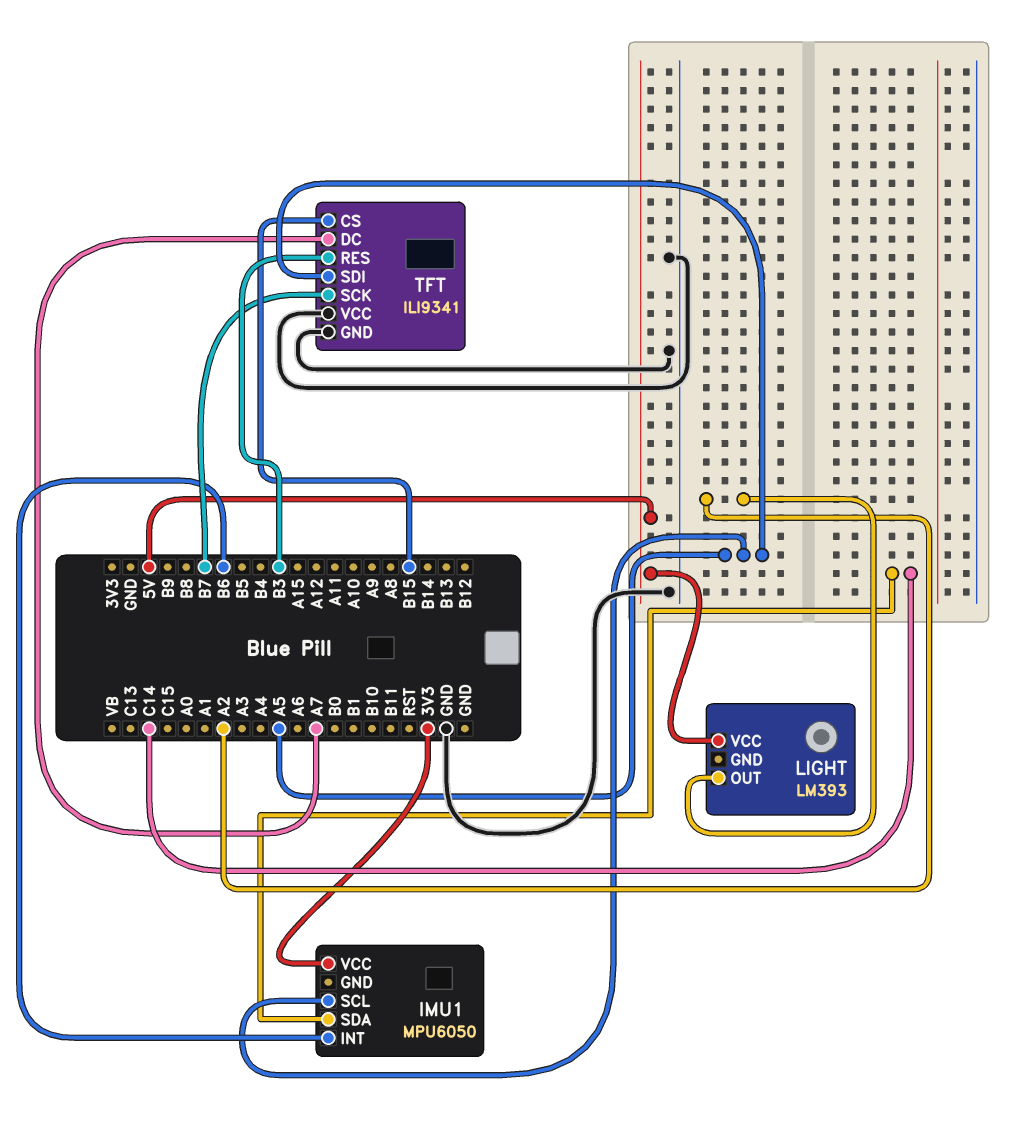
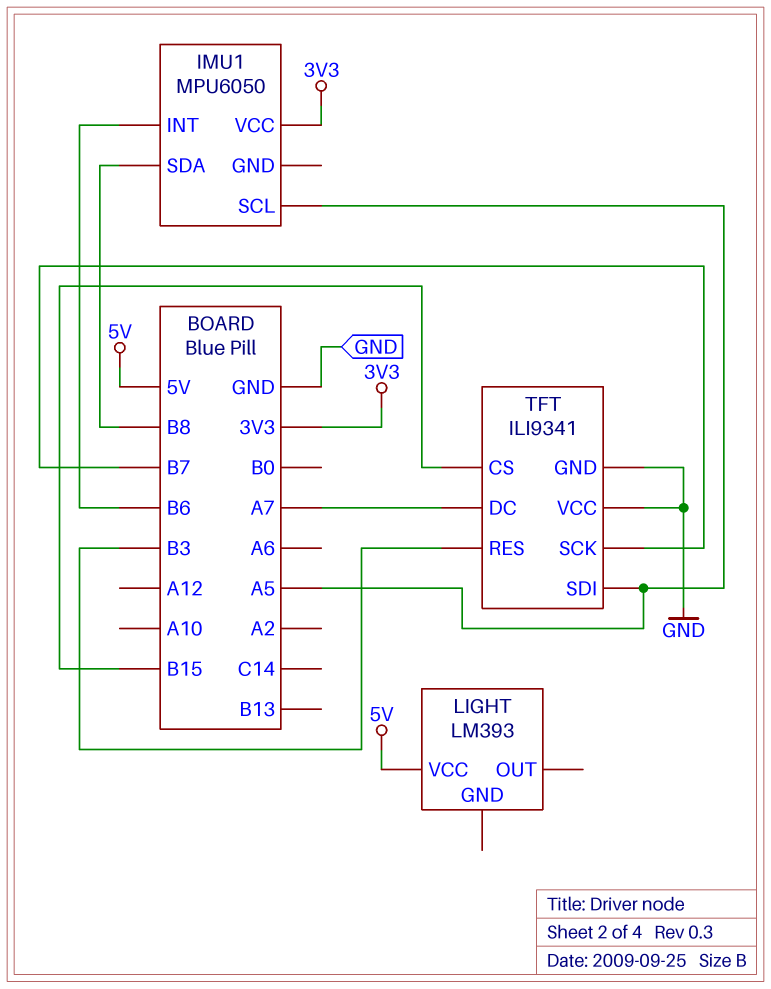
IMU1 pin SDA: C14 -> B8
LIGHT pin OUT: A2 -> none

